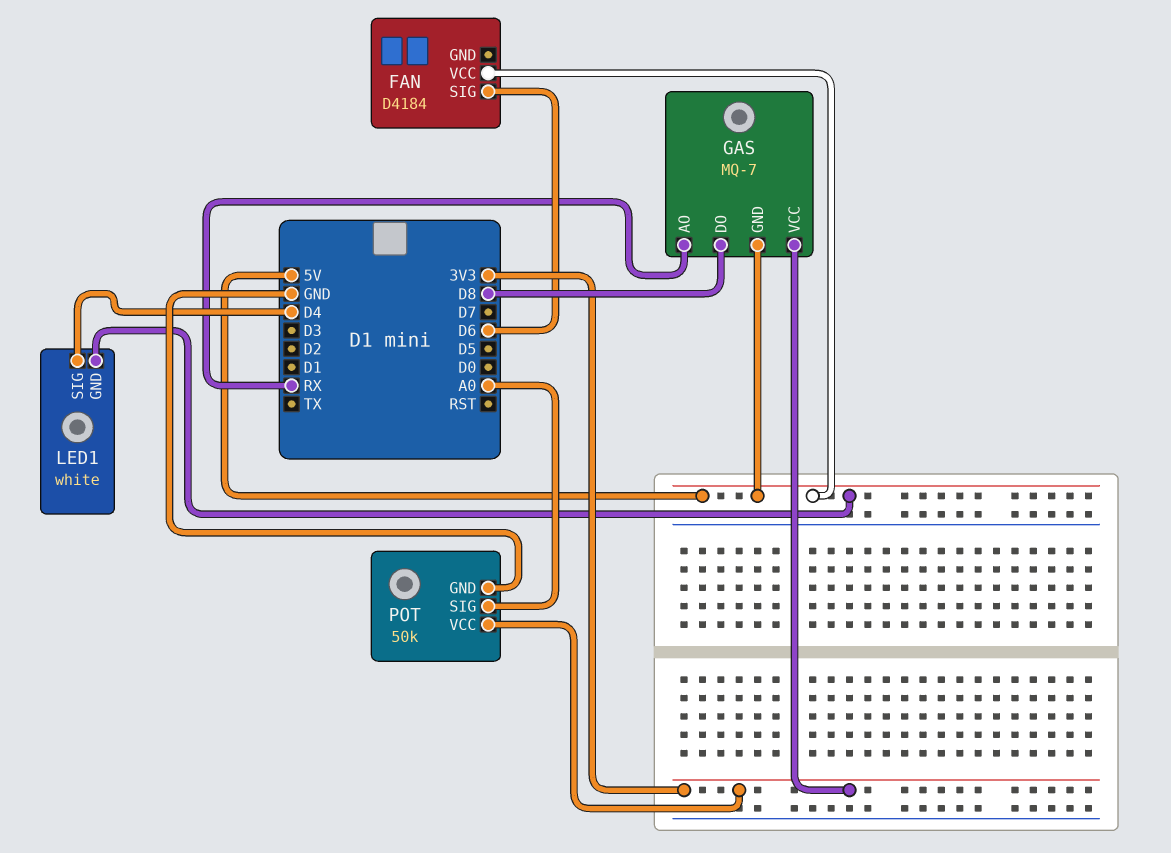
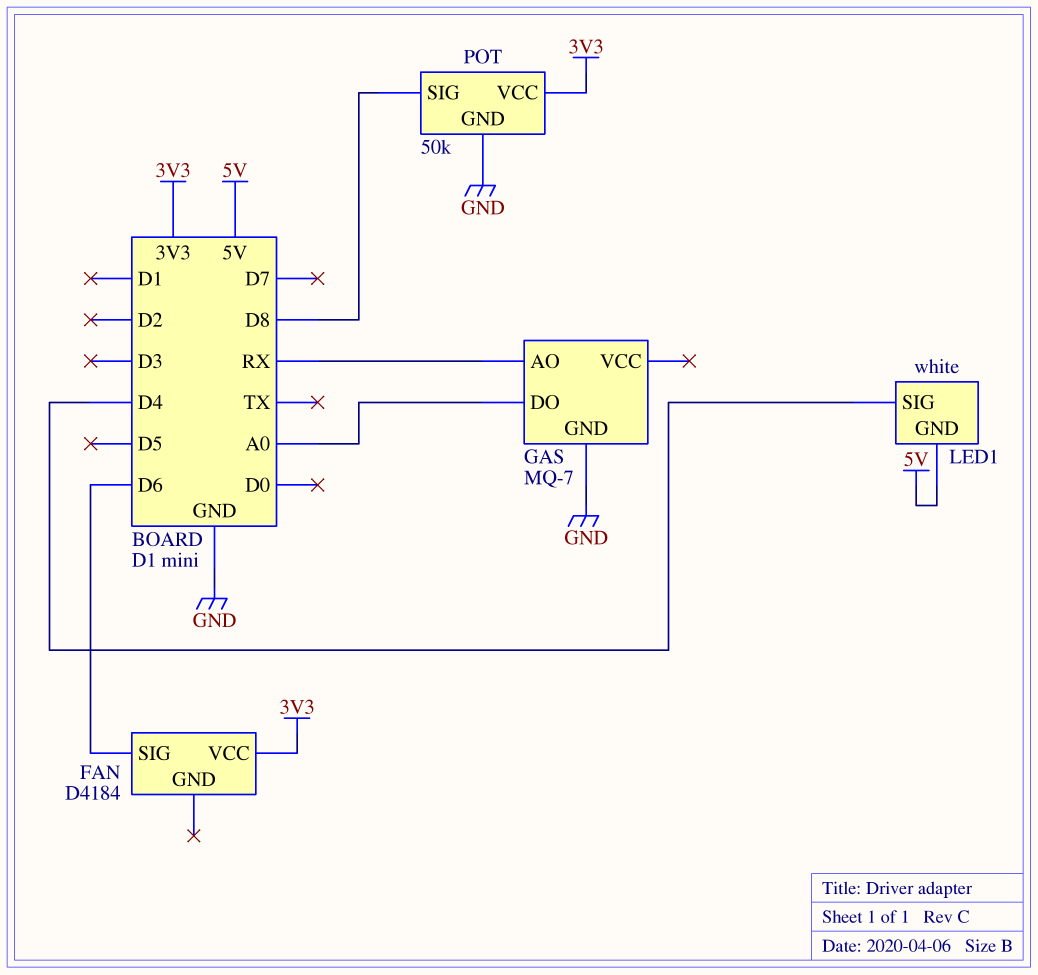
FAN pin VCC: 5V -> 3V3
GAS pin DO: D8 -> A0
GAS pin GND: 5V -> GND
GAS pin VCC: 3V3 -> none
POT pin SIG: A0 -> D8

